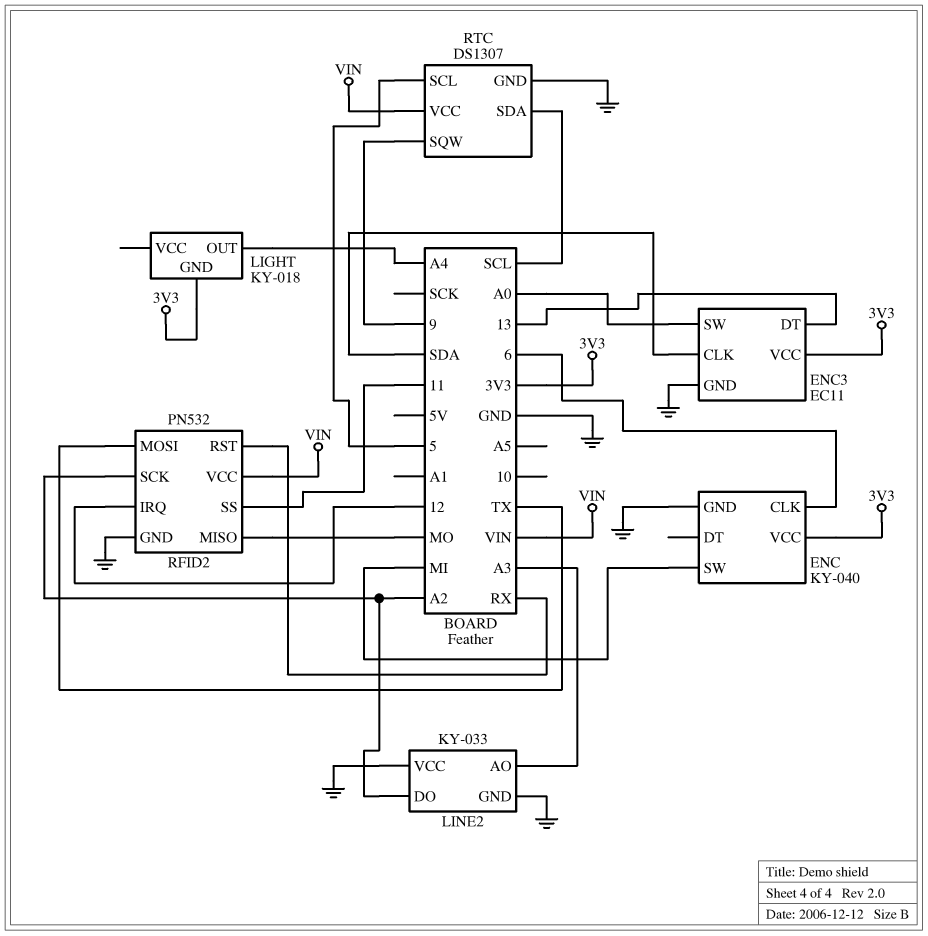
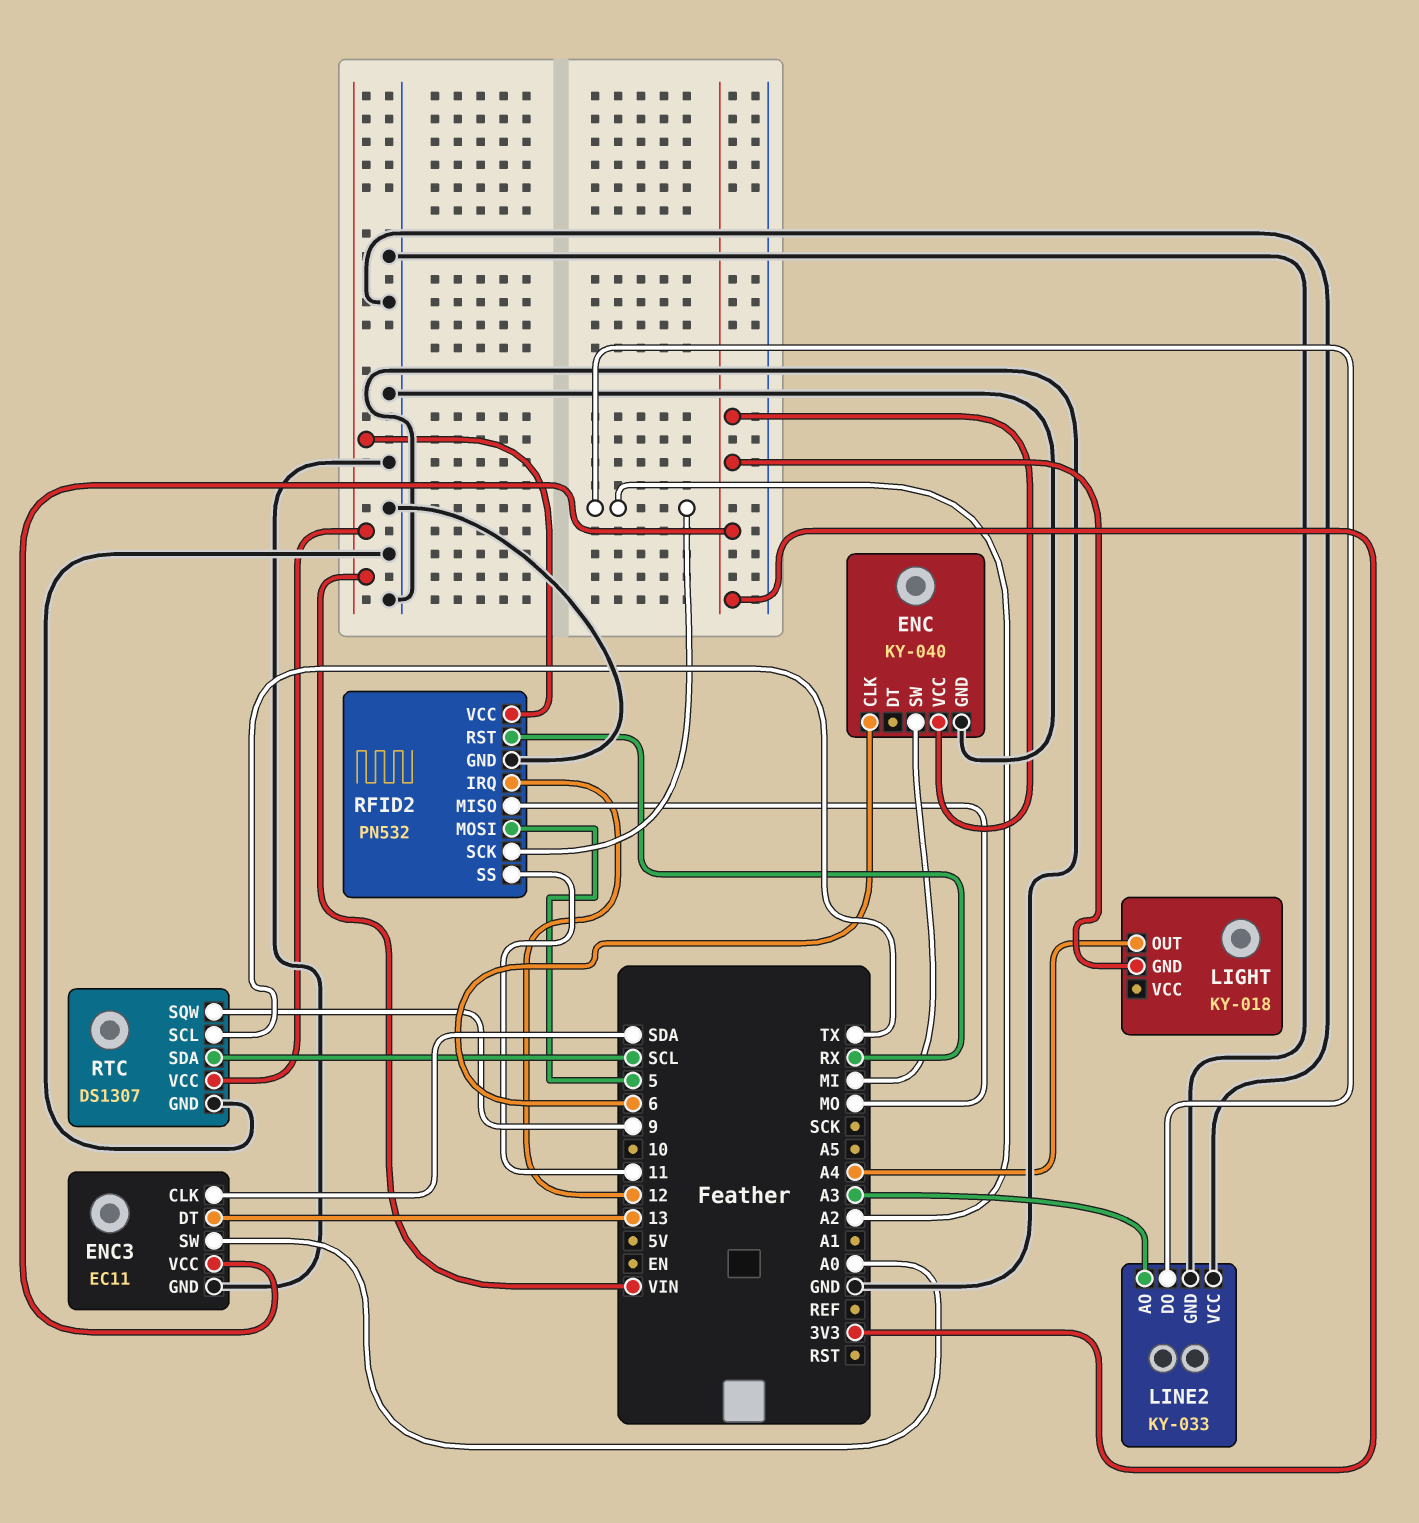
RFID2 pin MOSI: TX -> 5
RTC pin SCL: 5 -> TX

